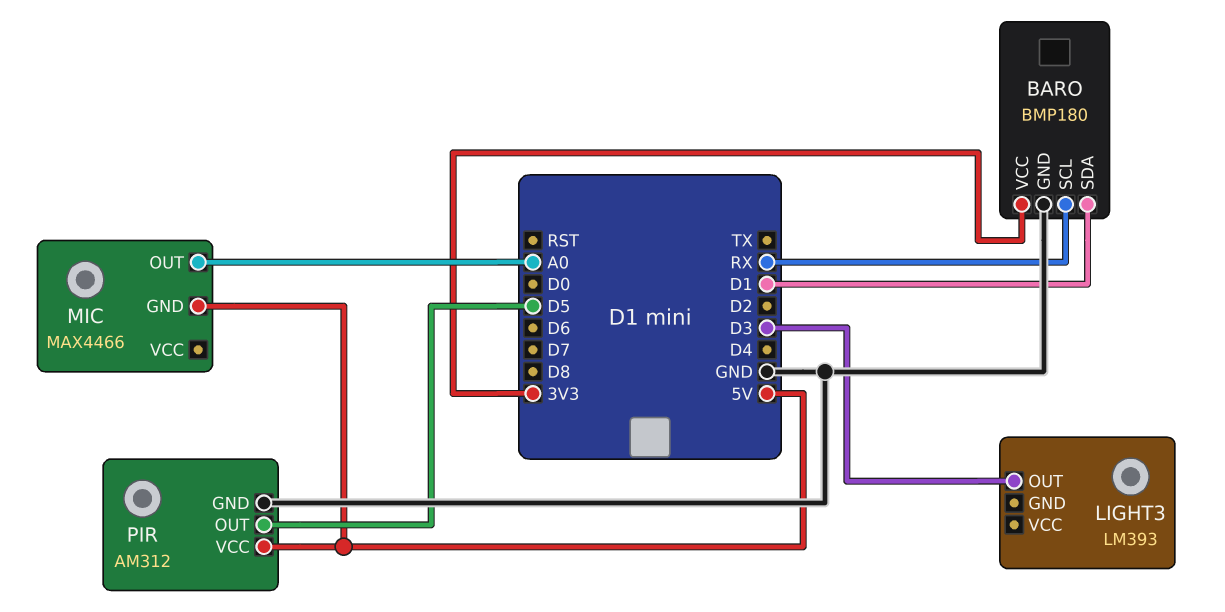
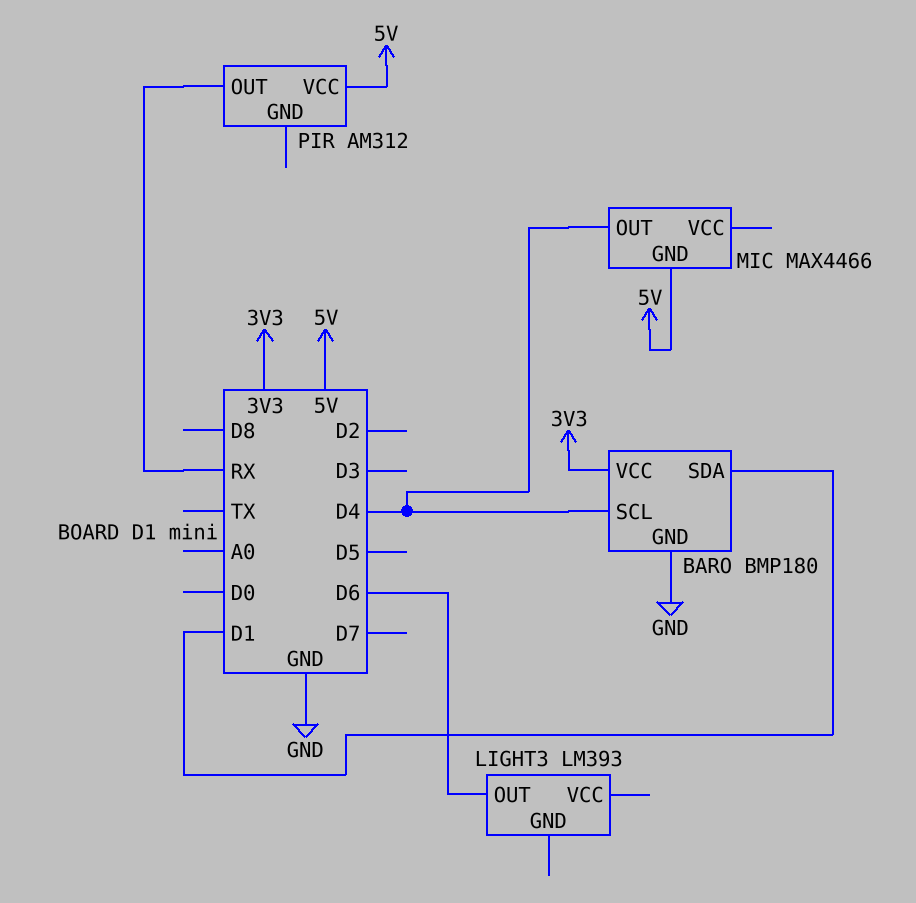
BARO pin SCL: RX -> D4
LIGHT3 pin OUT: D3 -> D6
MIC pin OUT: A0 -> D4
PIR pin GND: GND -> none
PIR pin OUT: D5 -> RX

